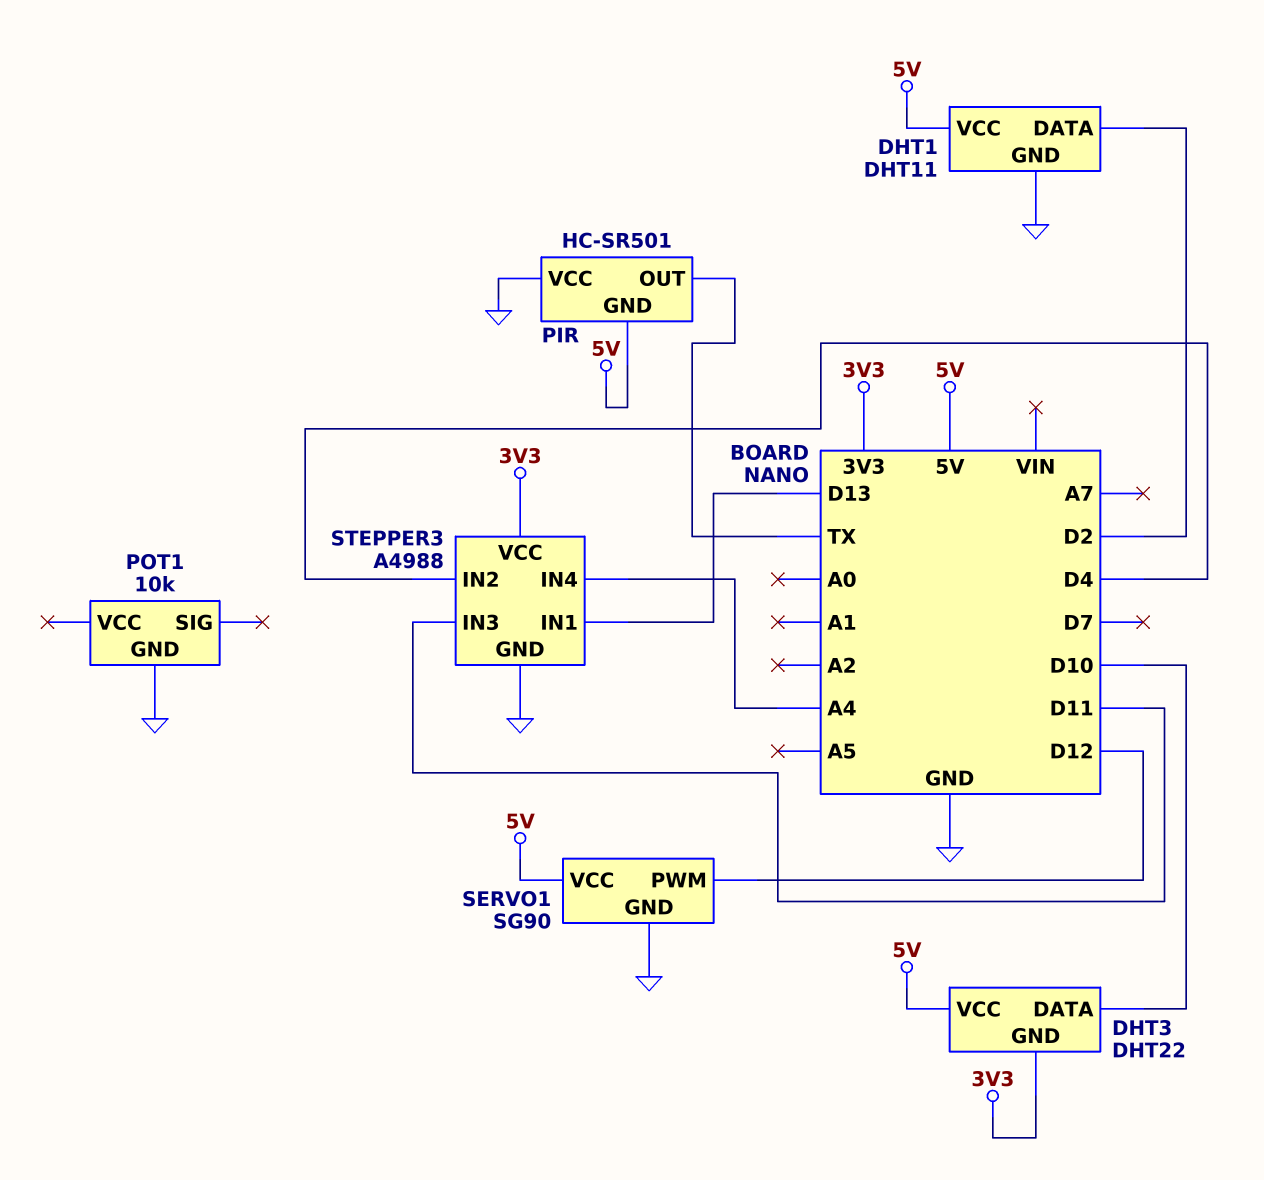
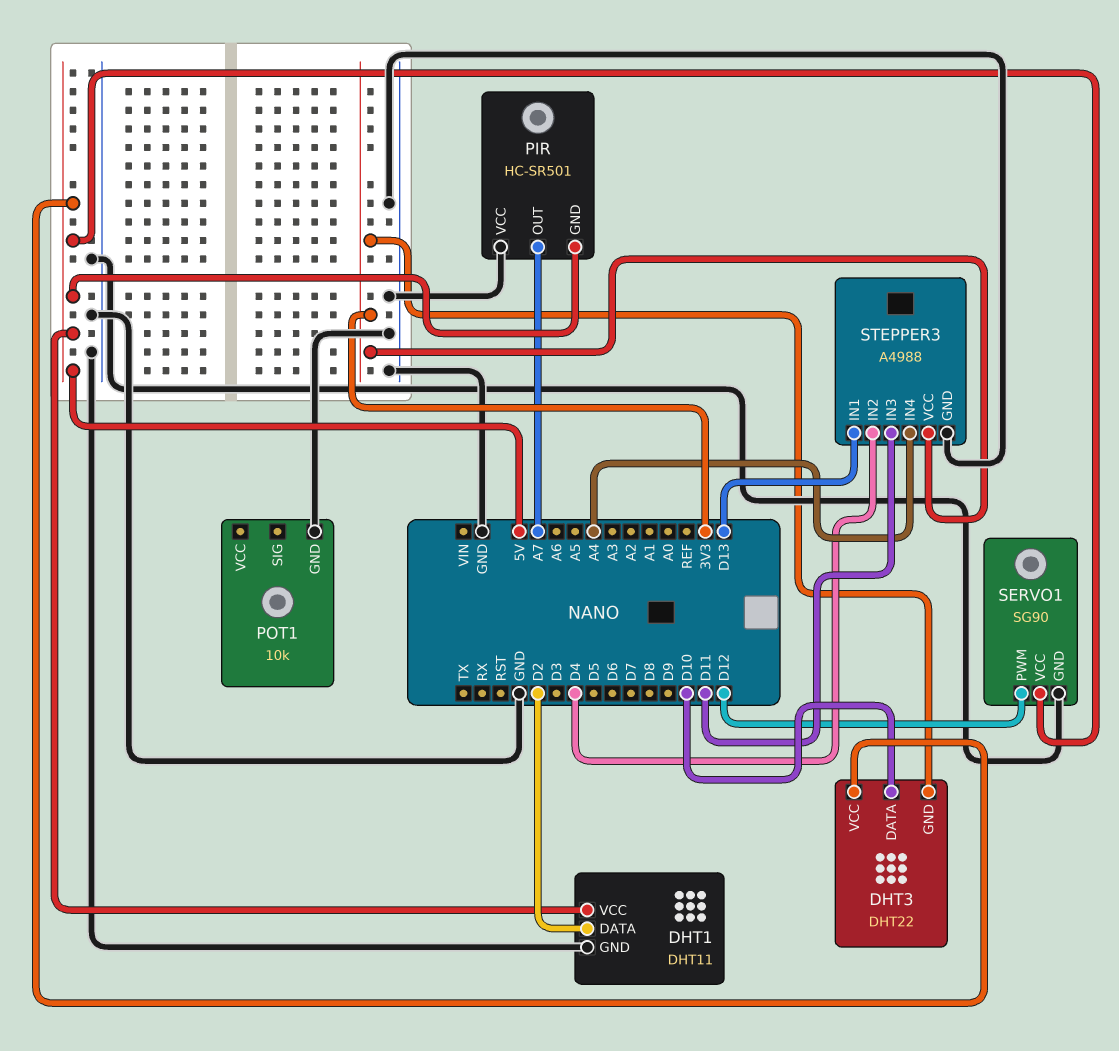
PIR pin OUT: TX -> A7

